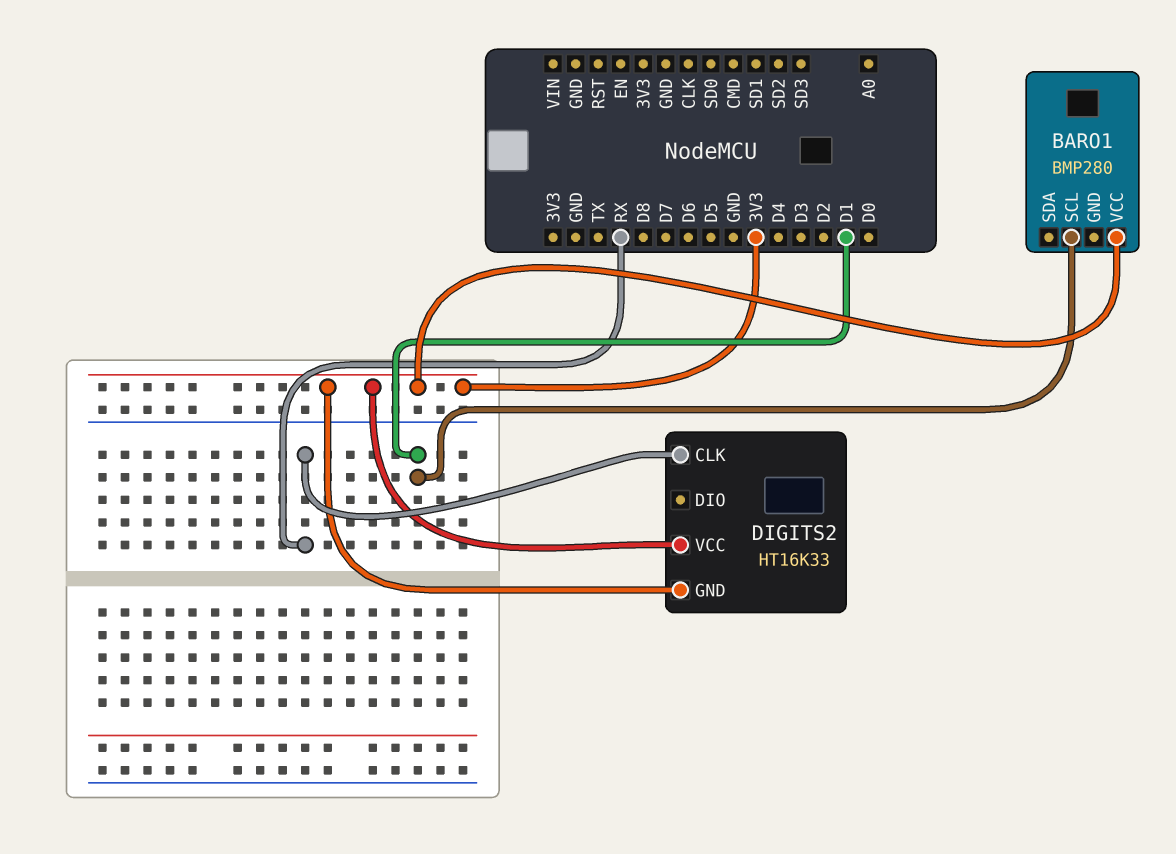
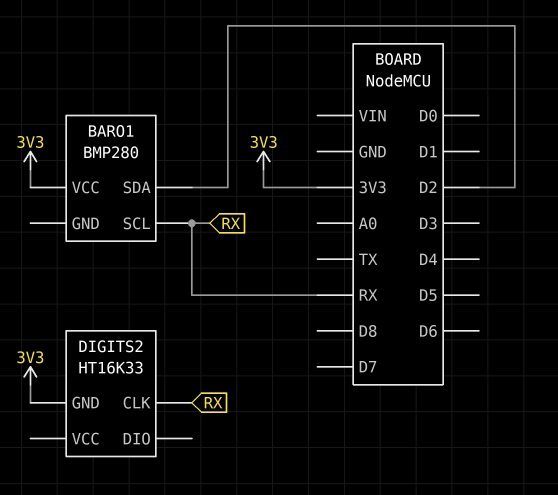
BARO1 pin SCL: D1 -> RX
BARO1 pin SDA: none -> D2
DIGITS2 pin VCC: 3V3 -> none

